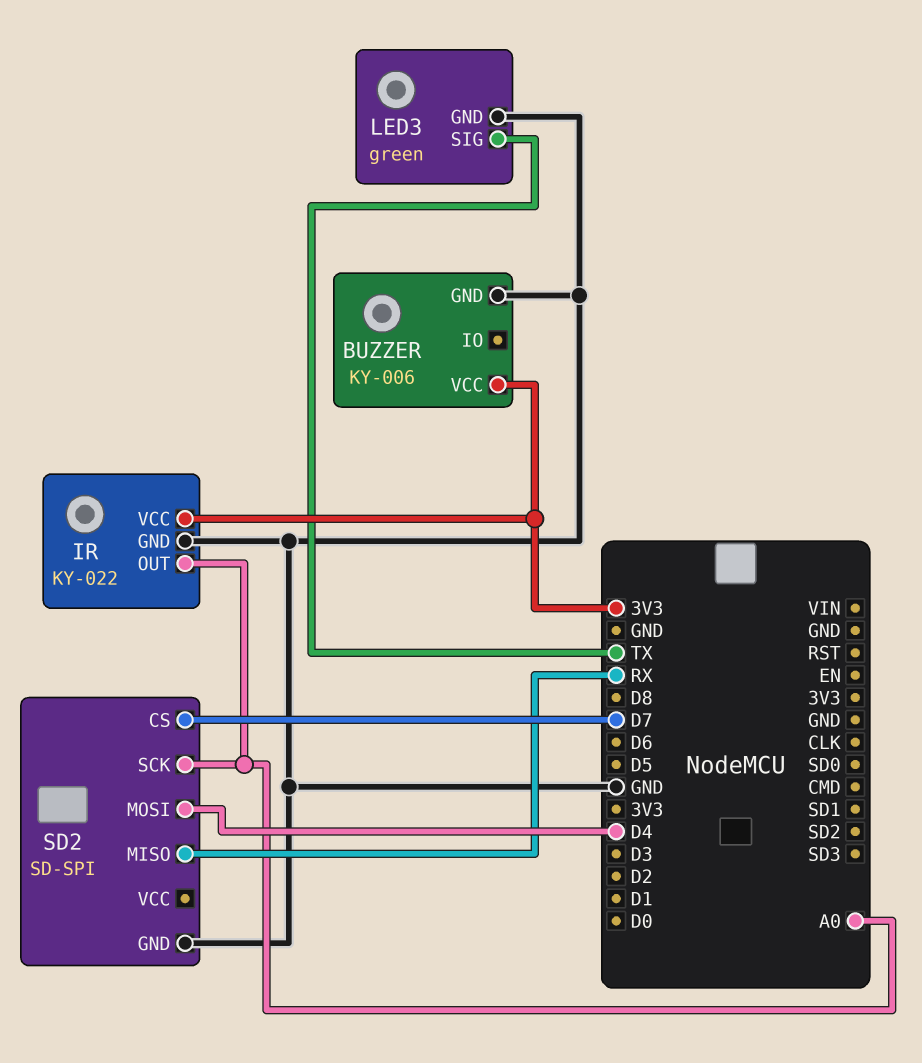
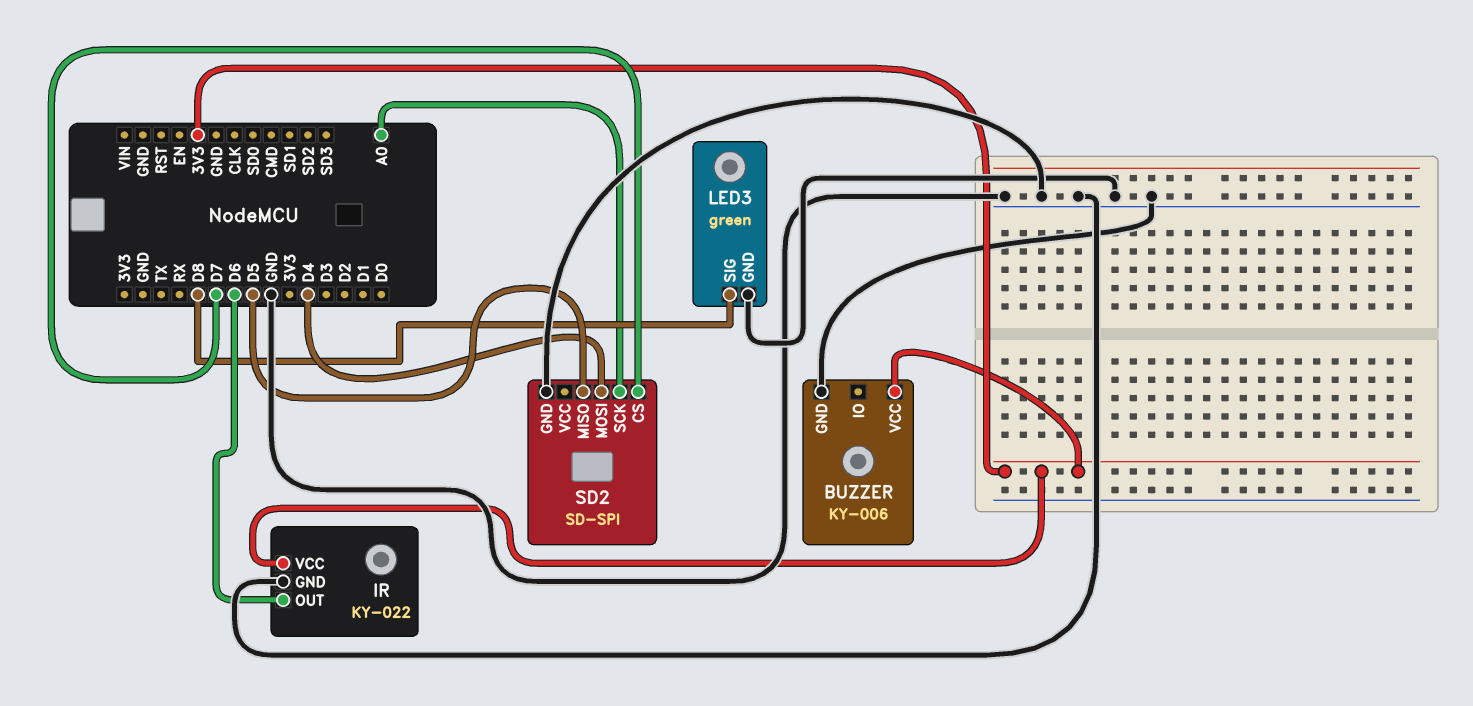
IR pin OUT: A0 -> D6
LED3 pin SIG: TX -> D8
SD2 pin MISO: RX -> D5

